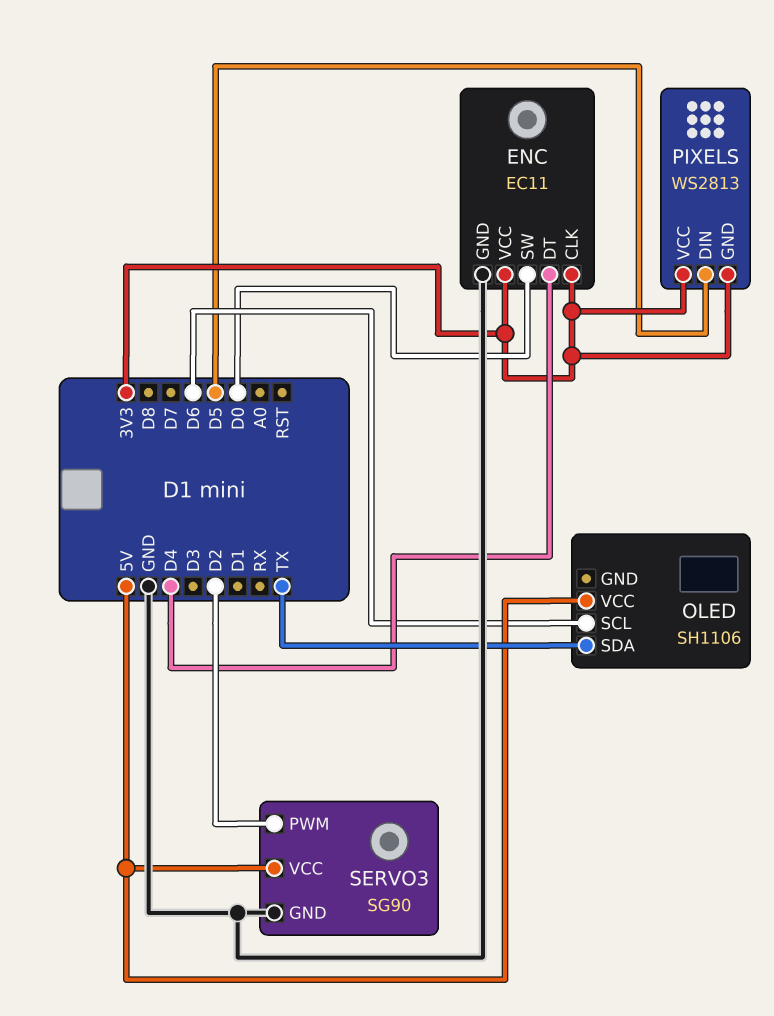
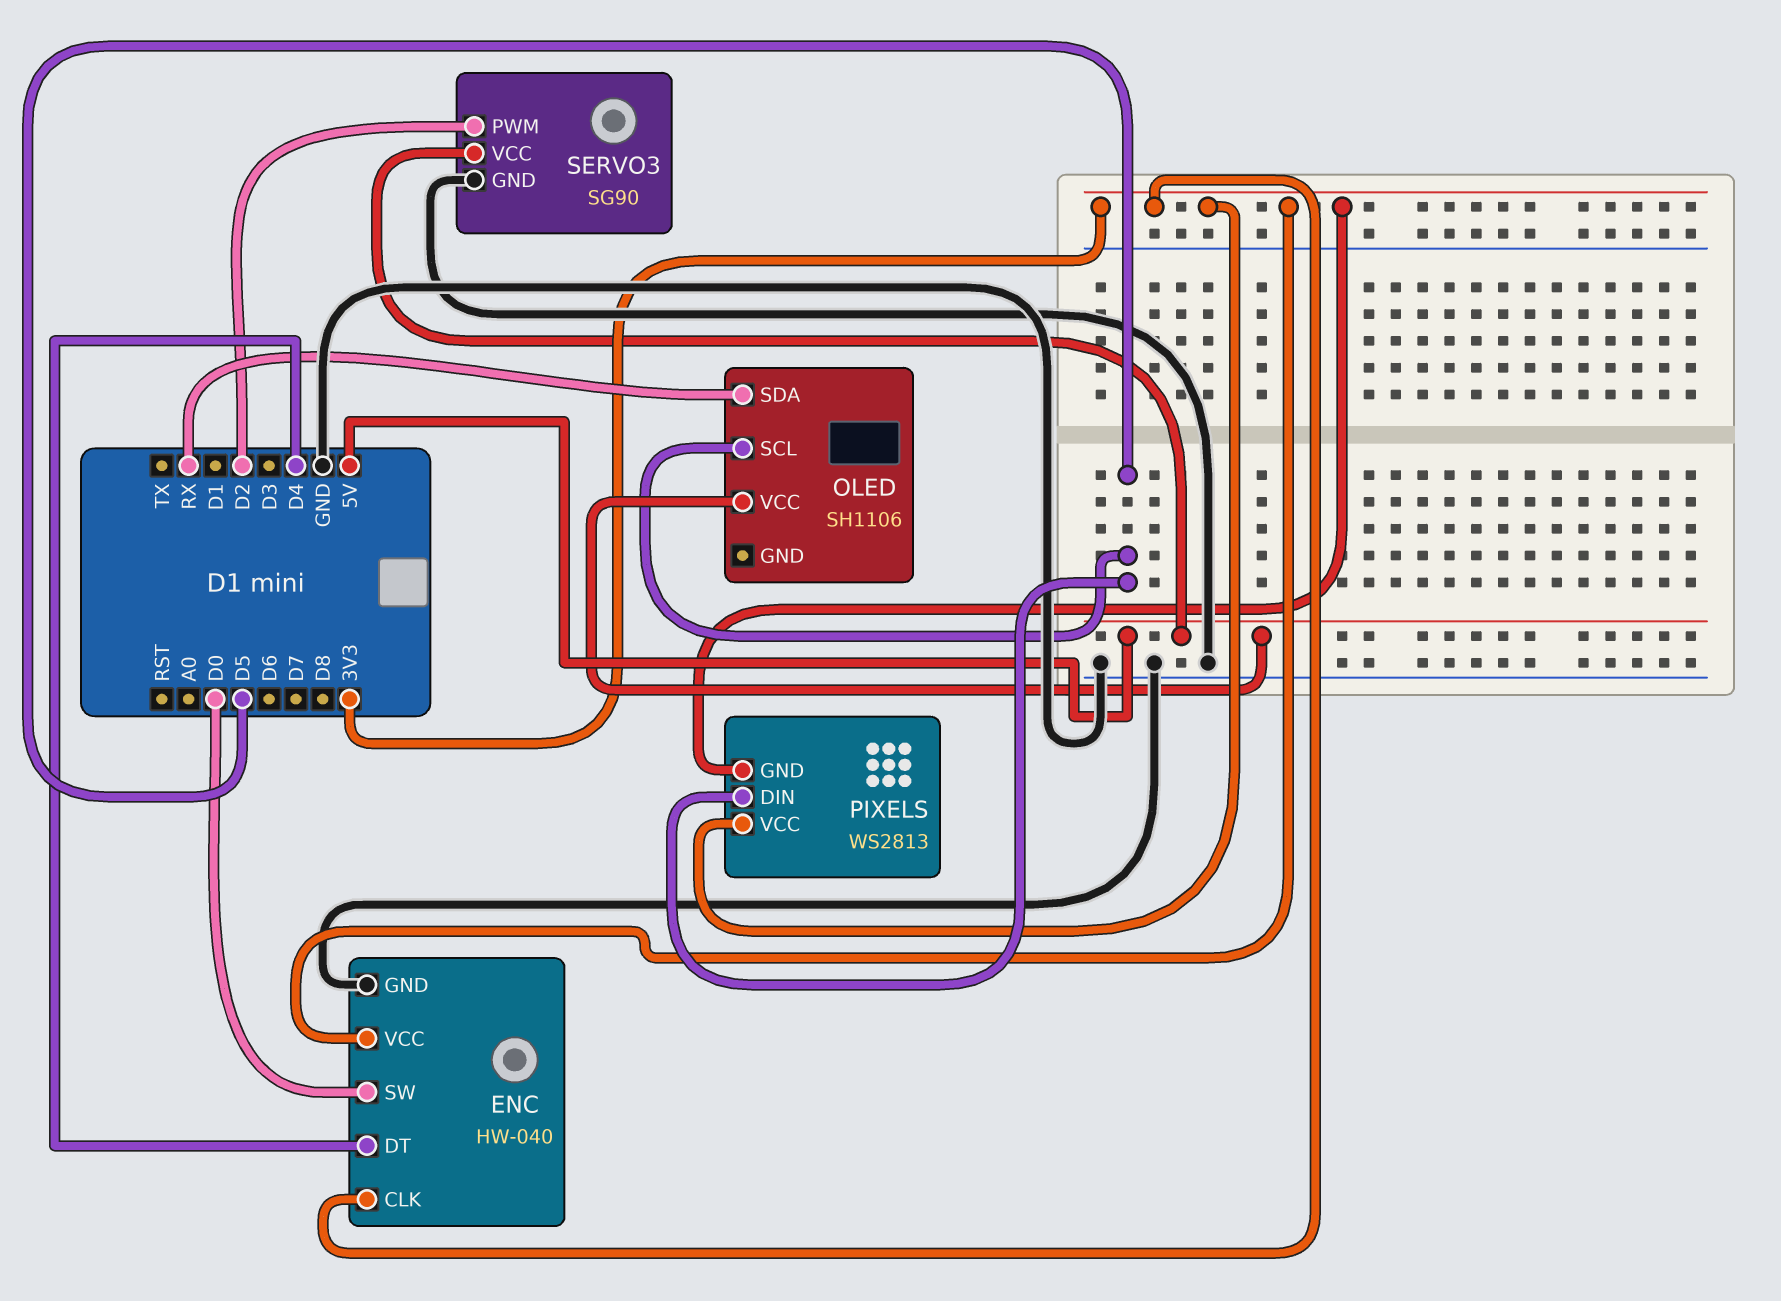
ENC: EC11 -> HW-040
OLED pin SCL: D6 -> D5
OLED pin SDA: TX -> RX

